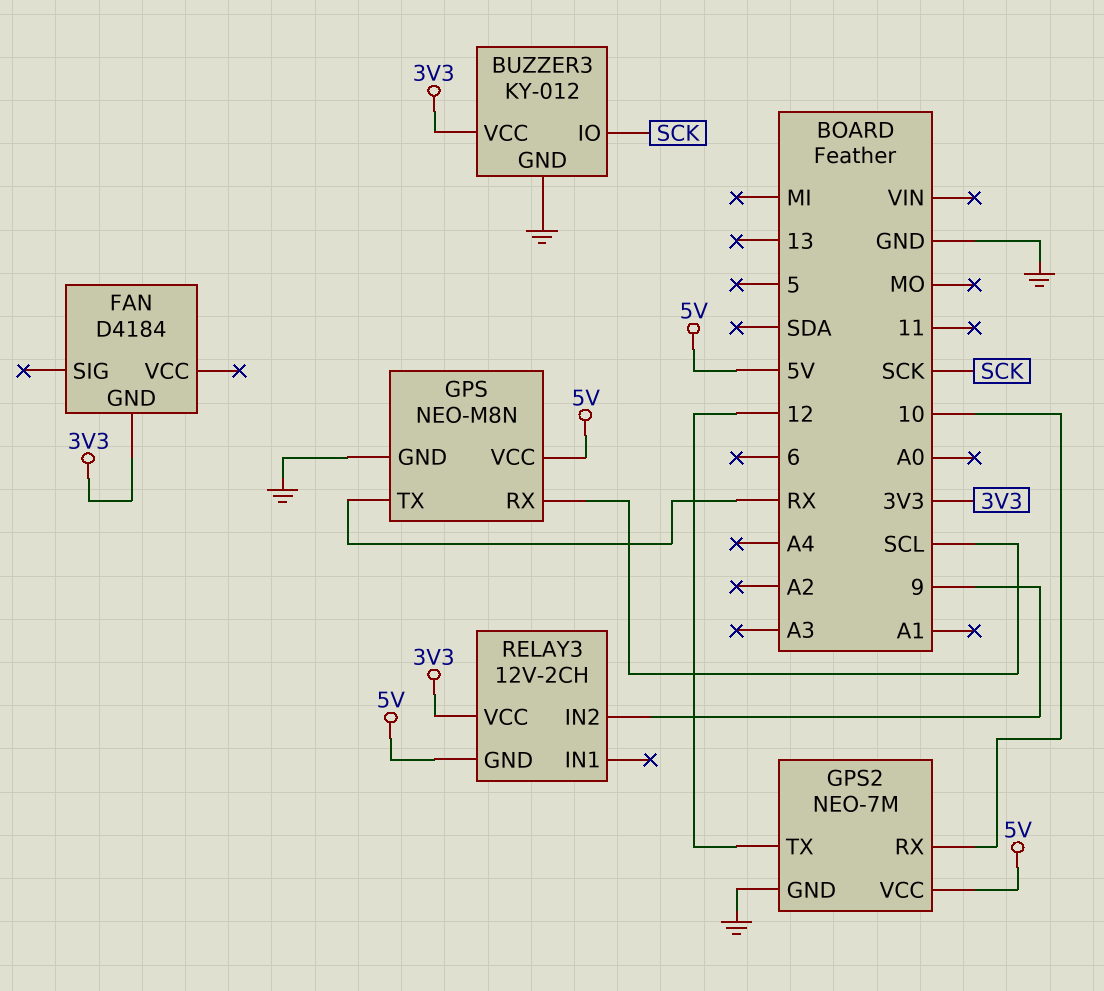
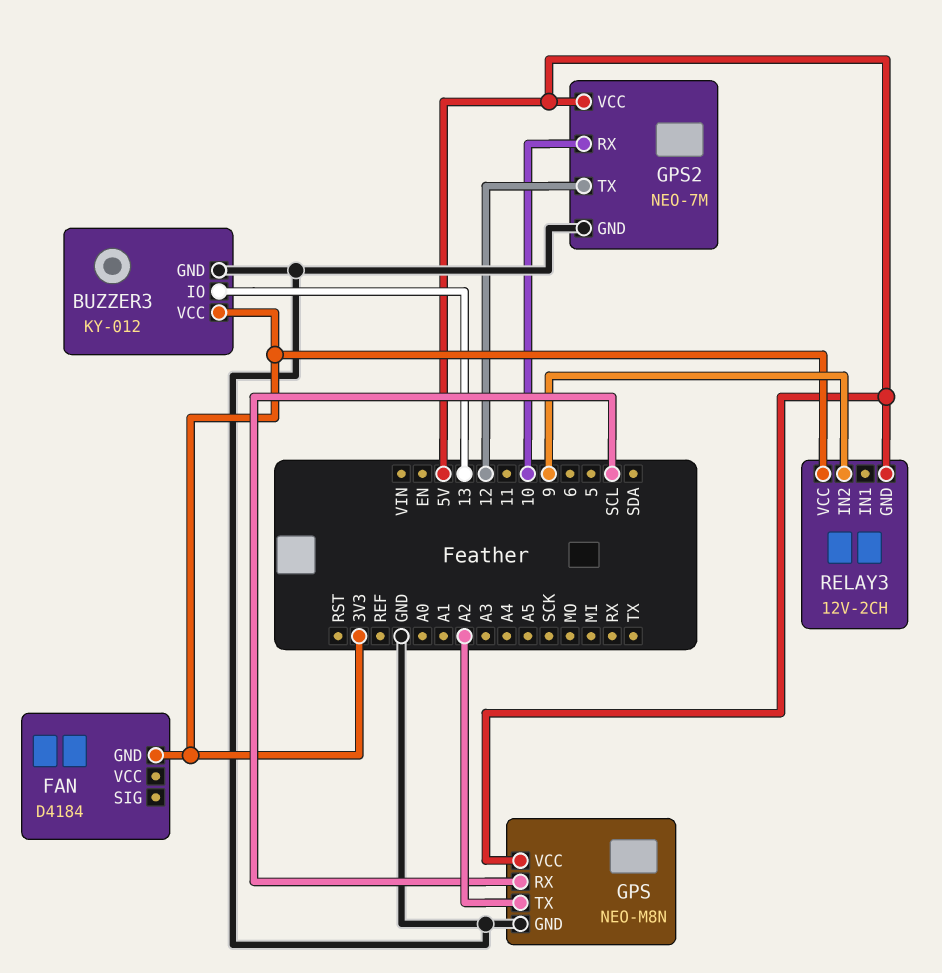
BUZZER3 pin IO: SCK -> 13
GPS pin TX: RX -> A2

